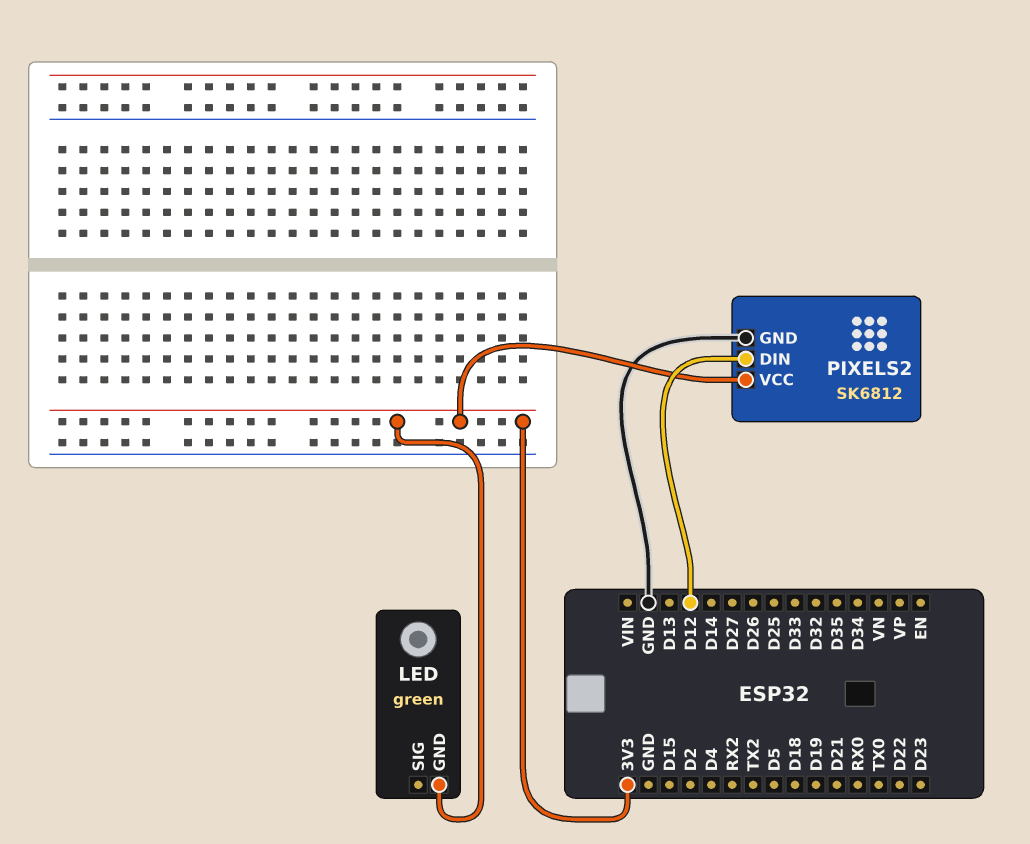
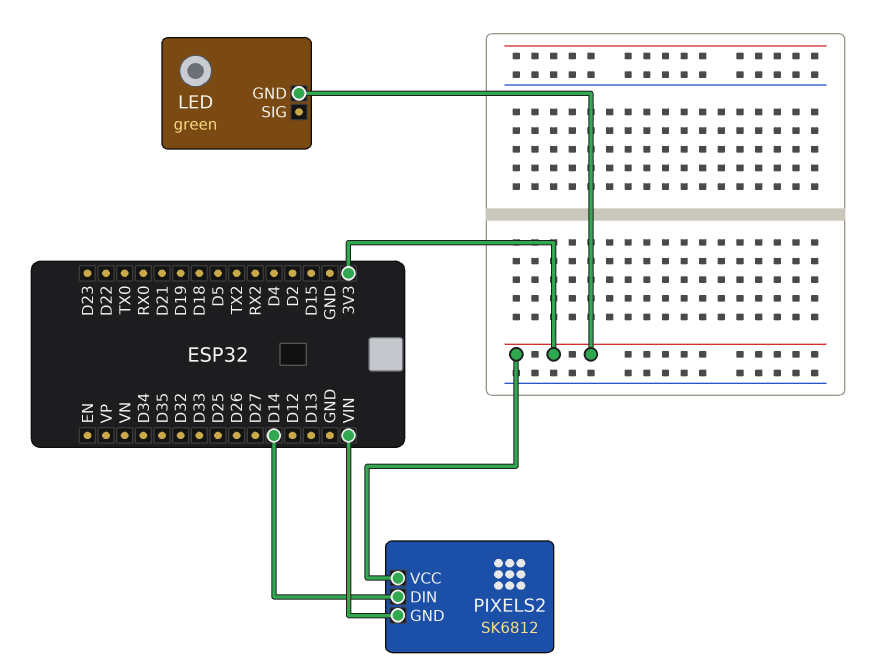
PIXELS2 pin DIN: D12 -> D14
PIXELS2 pin GND: GND -> VIN

